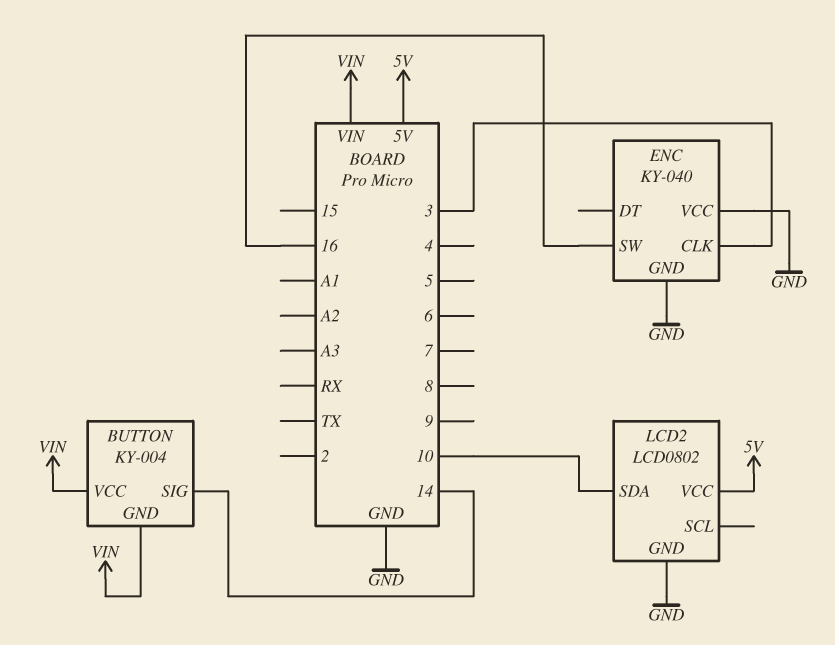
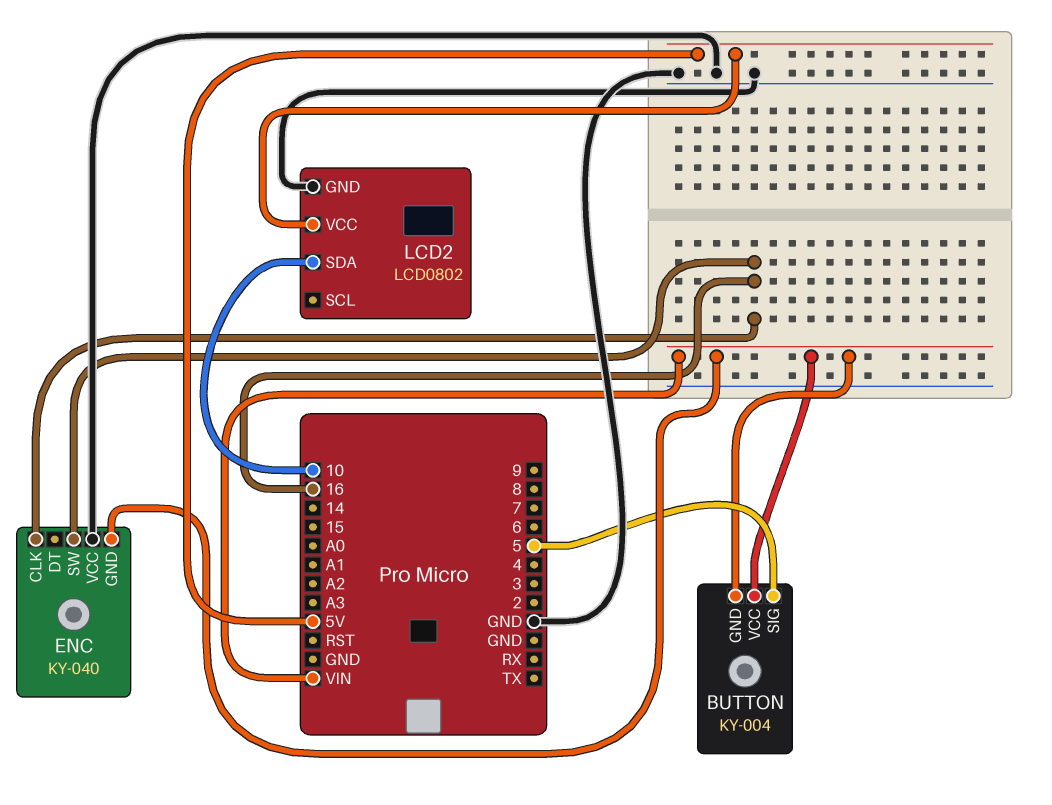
BUTTON pin SIG: 14 -> 5
ENC pin CLK: 3 -> 16
ENC pin GND: GND -> VIN

